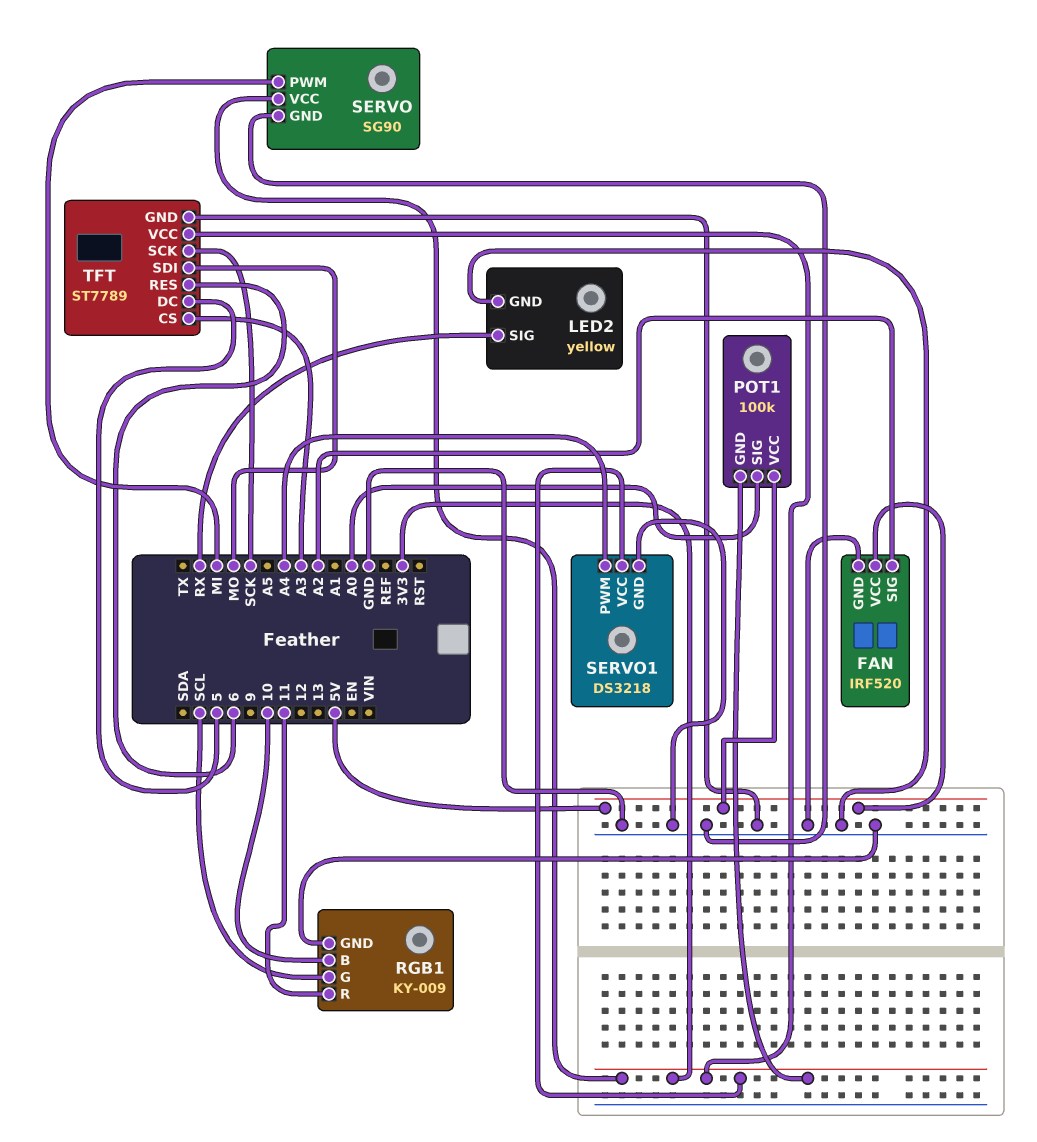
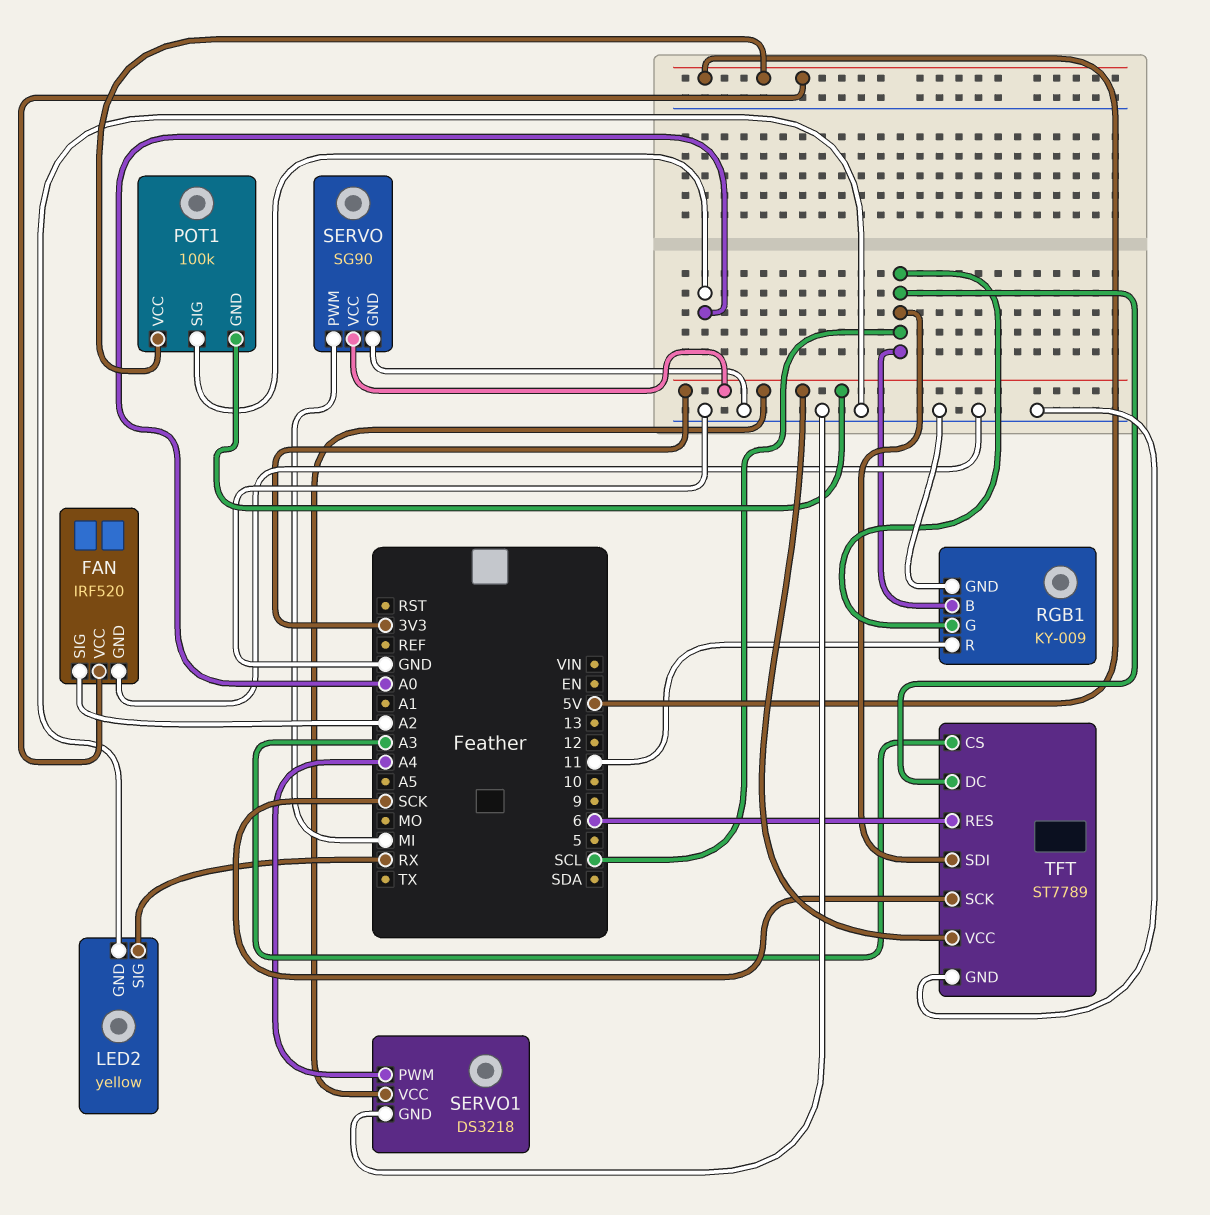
RGB1 pin B: 10 -> SCL
TFT pin DC: 5 -> SCL
TFT pin SDI: MO -> SCL

